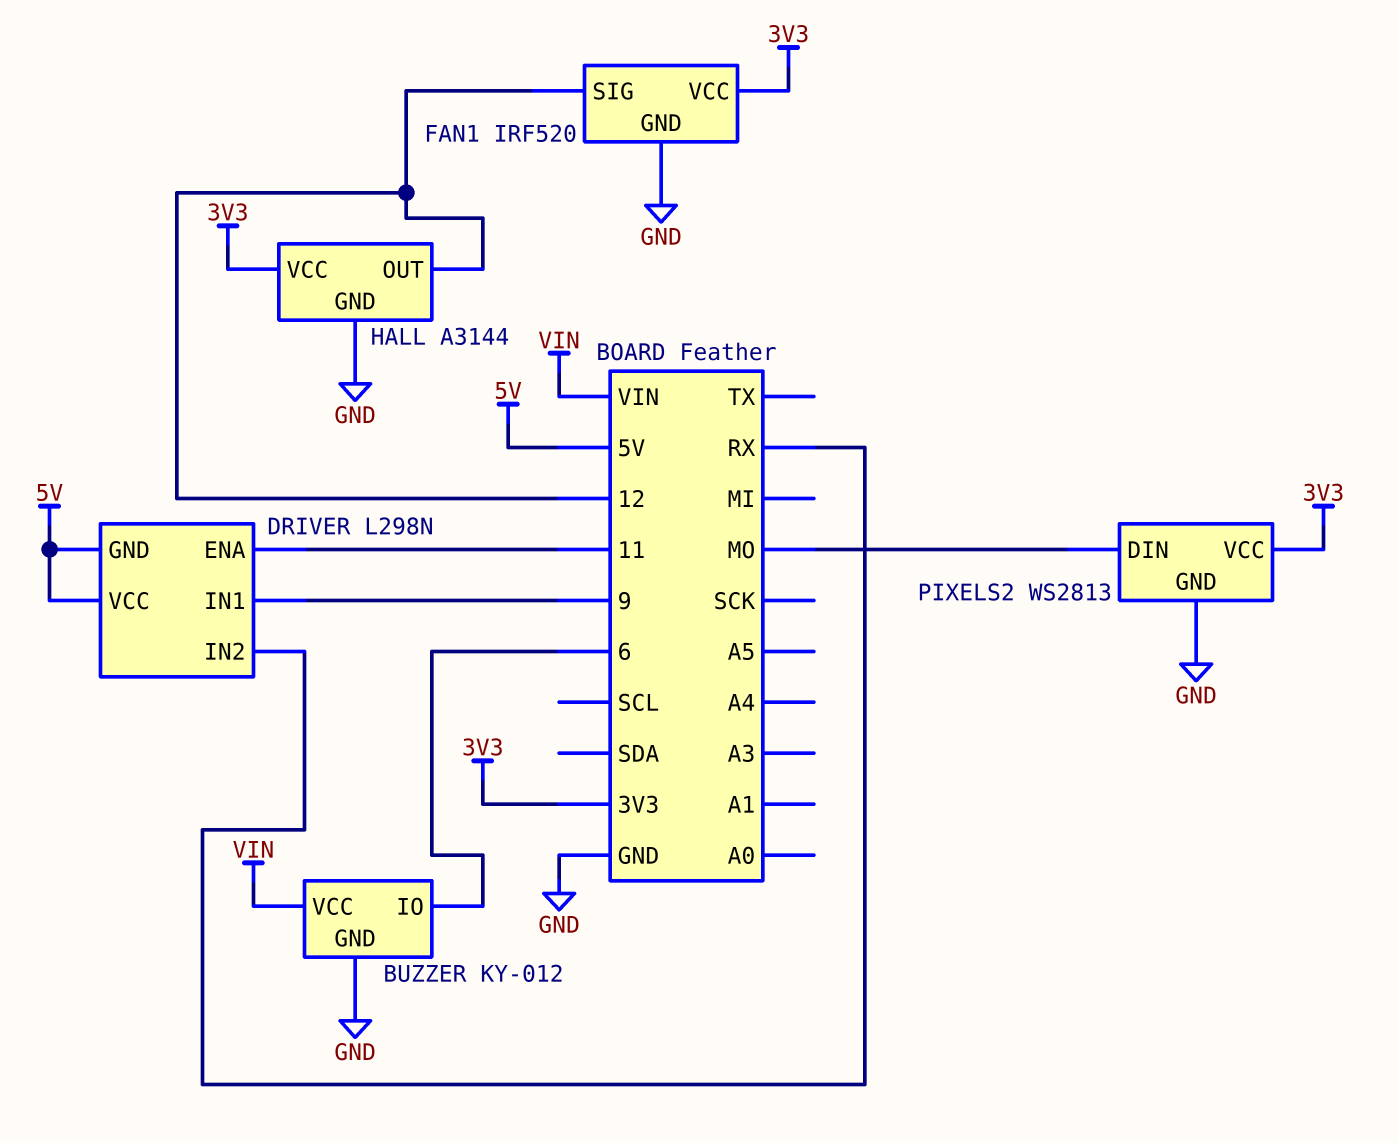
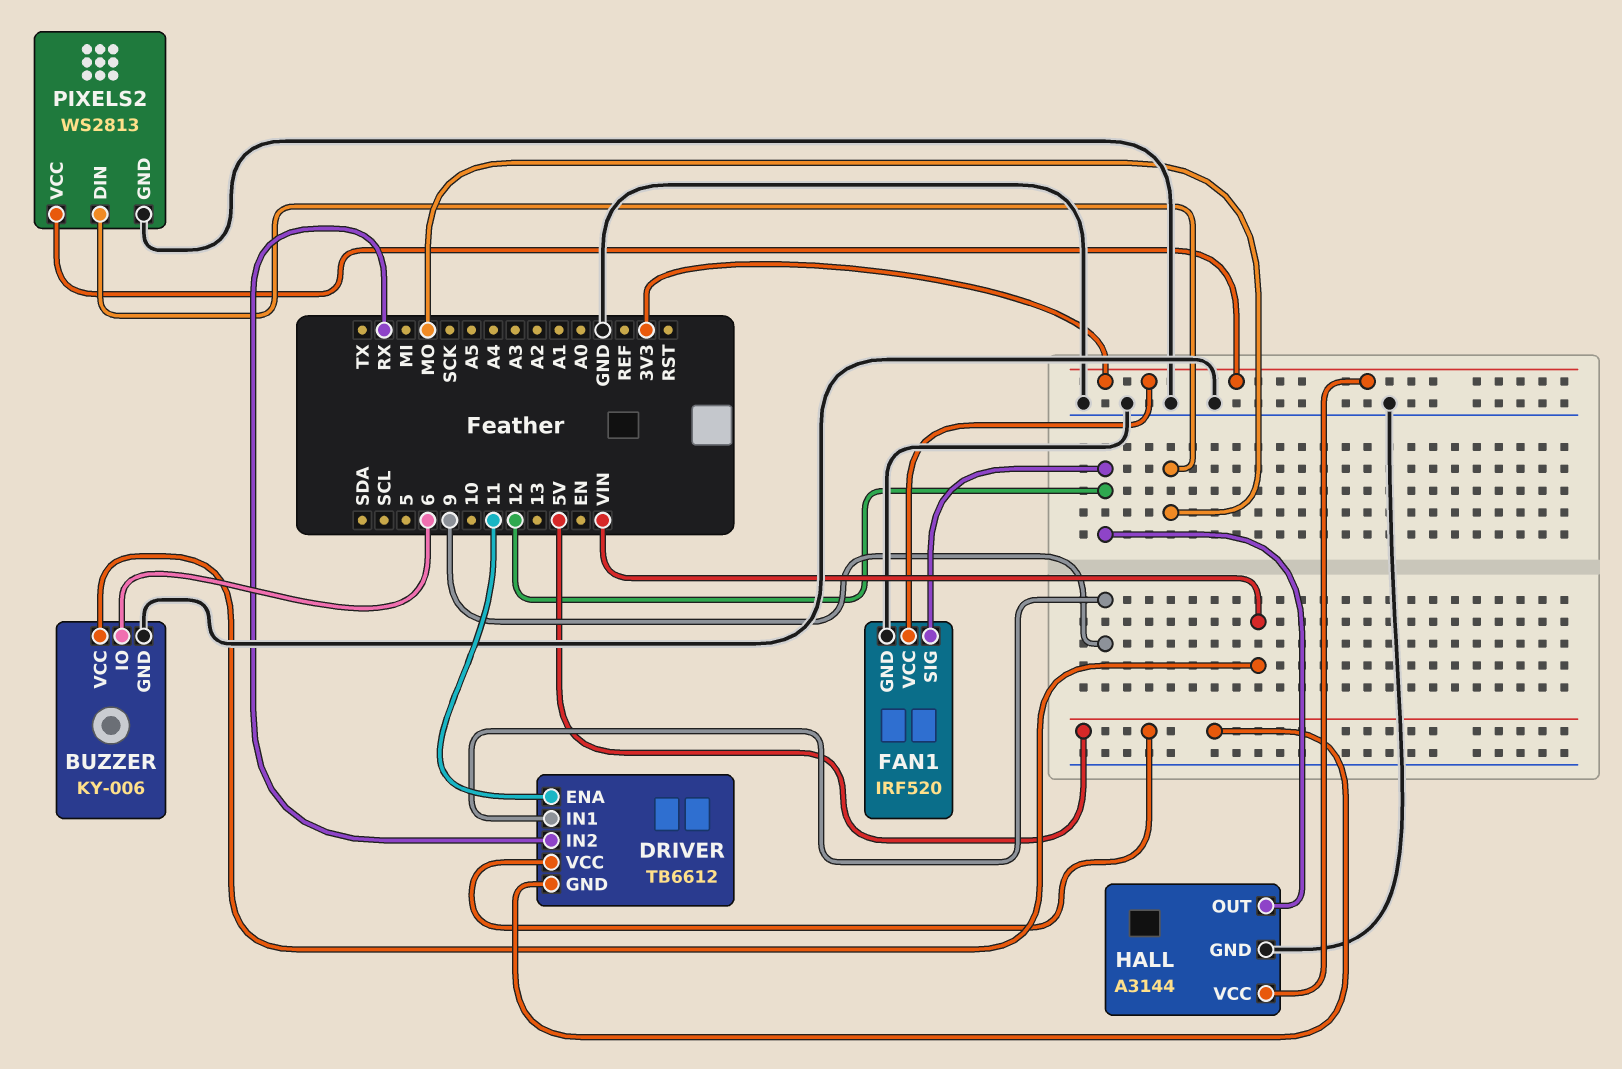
BUZZER: KY-012 -> KY-006
DRIVER: L298N -> TB6612

